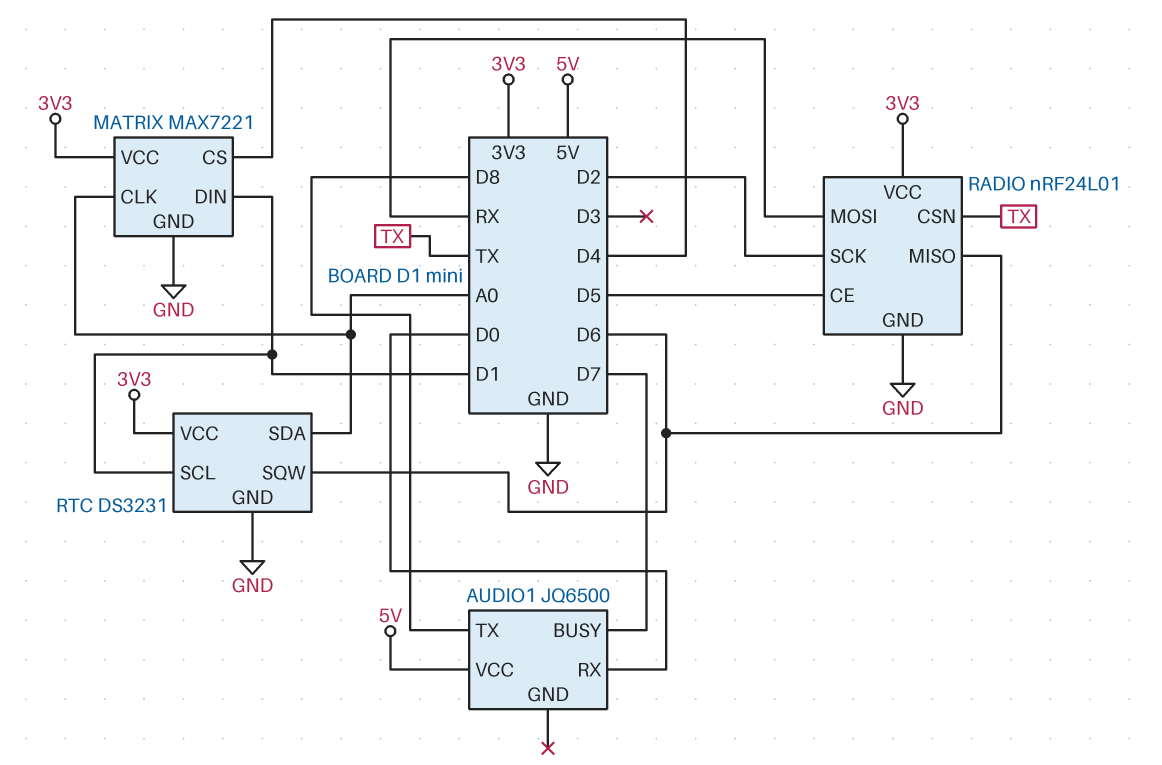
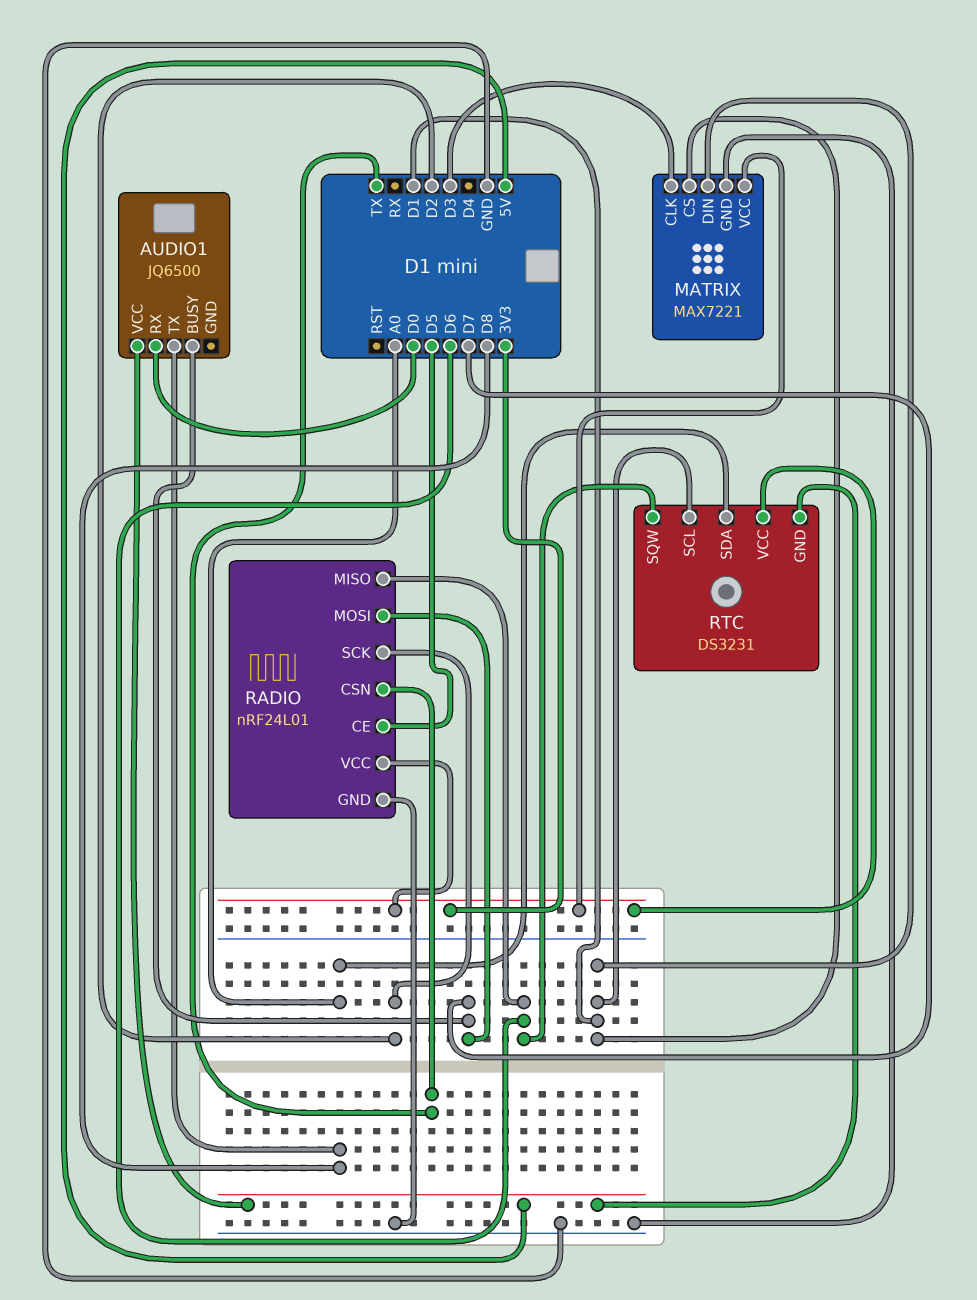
MATRIX pin CLK: A0 -> D3
MATRIX pin CS: D4 -> D1
RADIO pin MOSI: RX -> D7
RTC pin GND: GND -> 5V

